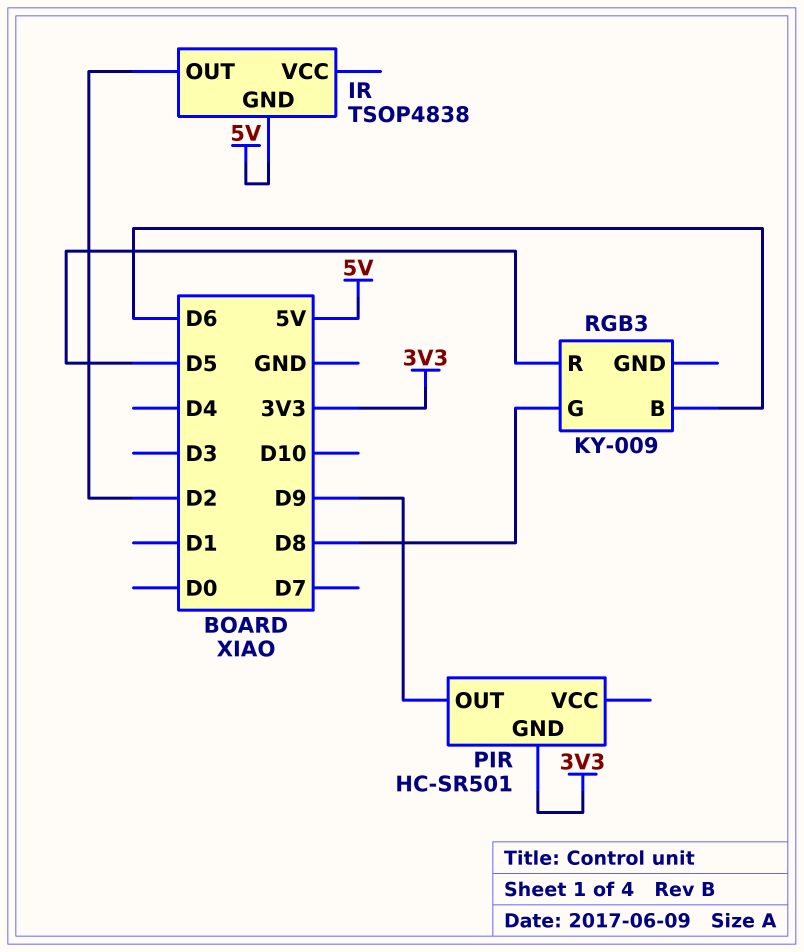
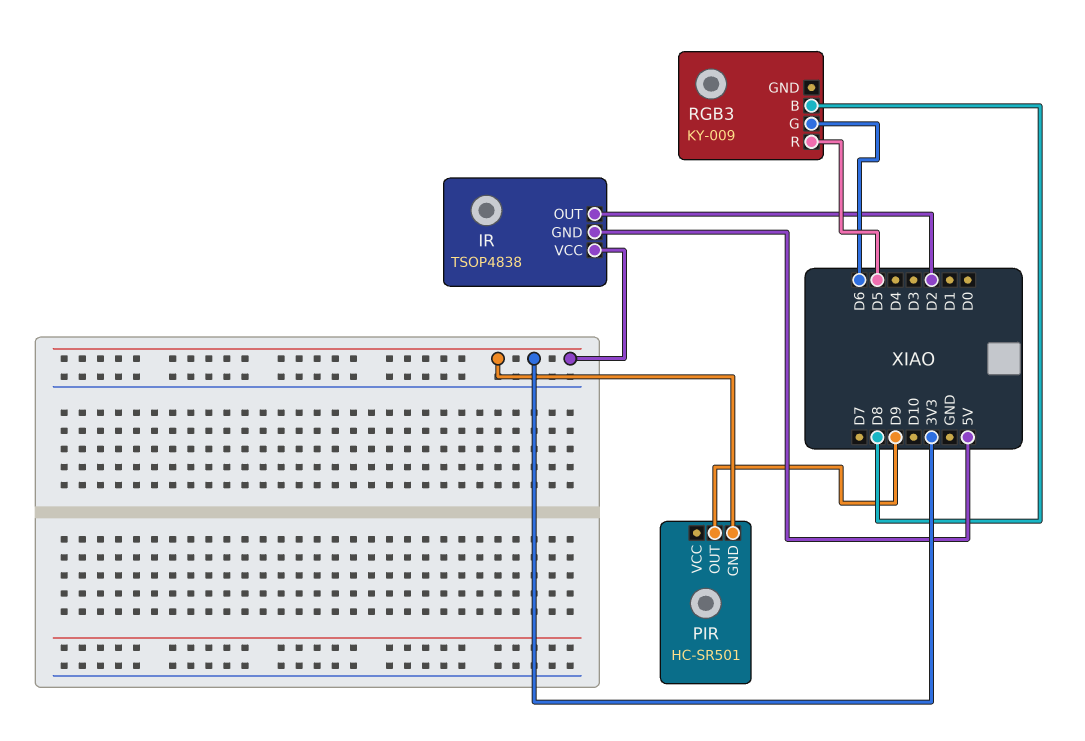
IR pin VCC: none -> 3V3
RGB3 pin B: D6 -> D8
RGB3 pin G: D8 -> D6

